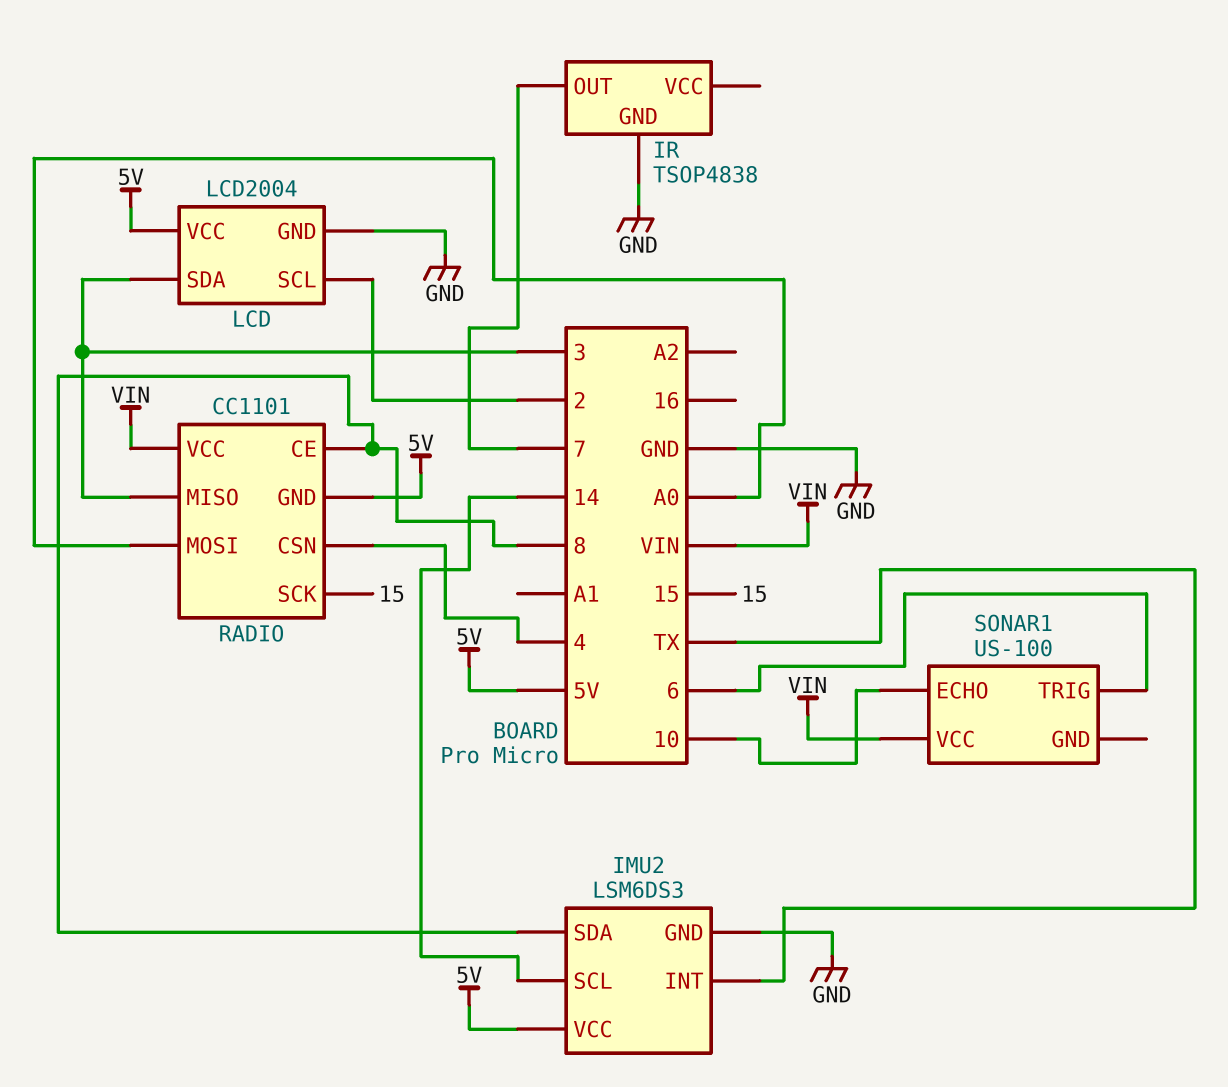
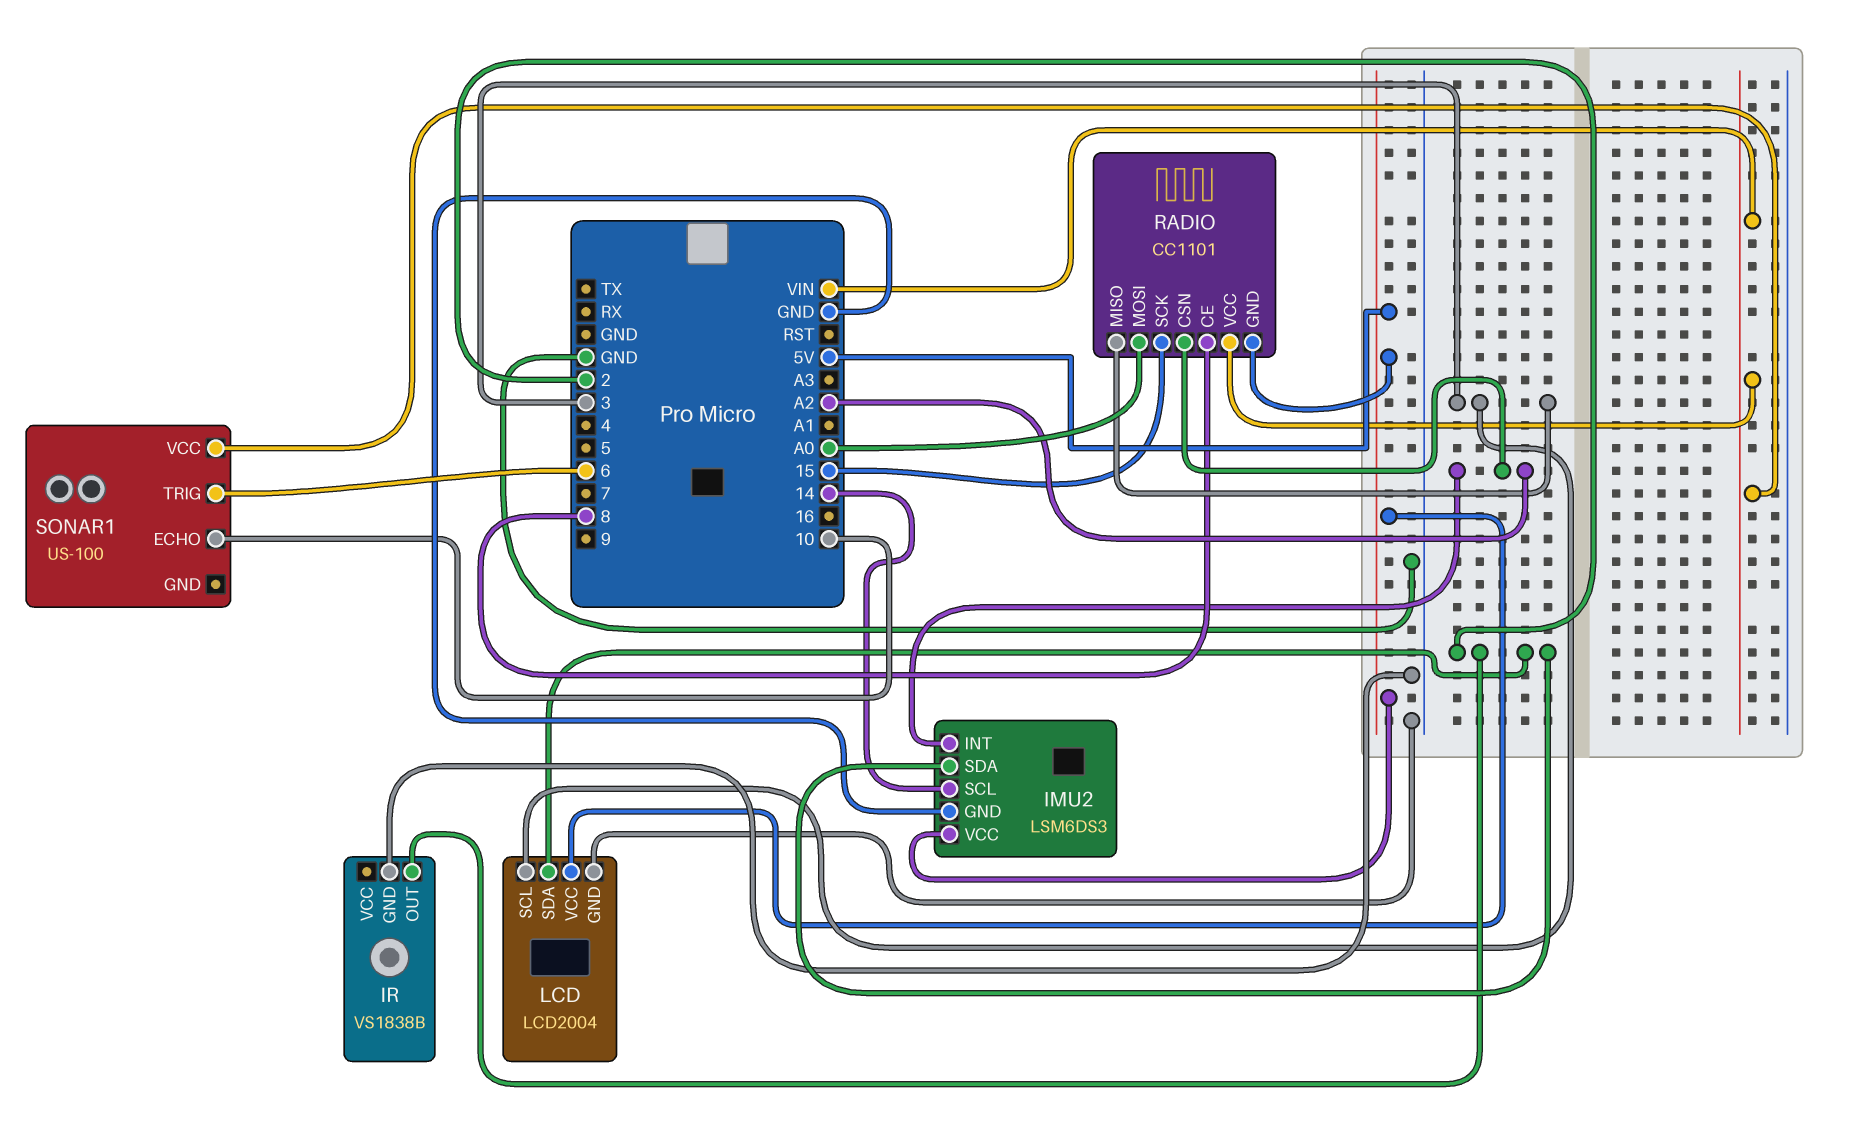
IMU2 pin INT: TX -> A2
IMU2 pin SDA: 8 -> 2
IR: TSOP4838 -> VS1838B
IR pin OUT: 7 -> 2
LCD pin SCL: 2 -> 3
LCD pin SDA: 3 -> 2
RADIO pin CSN: 4 -> A2

